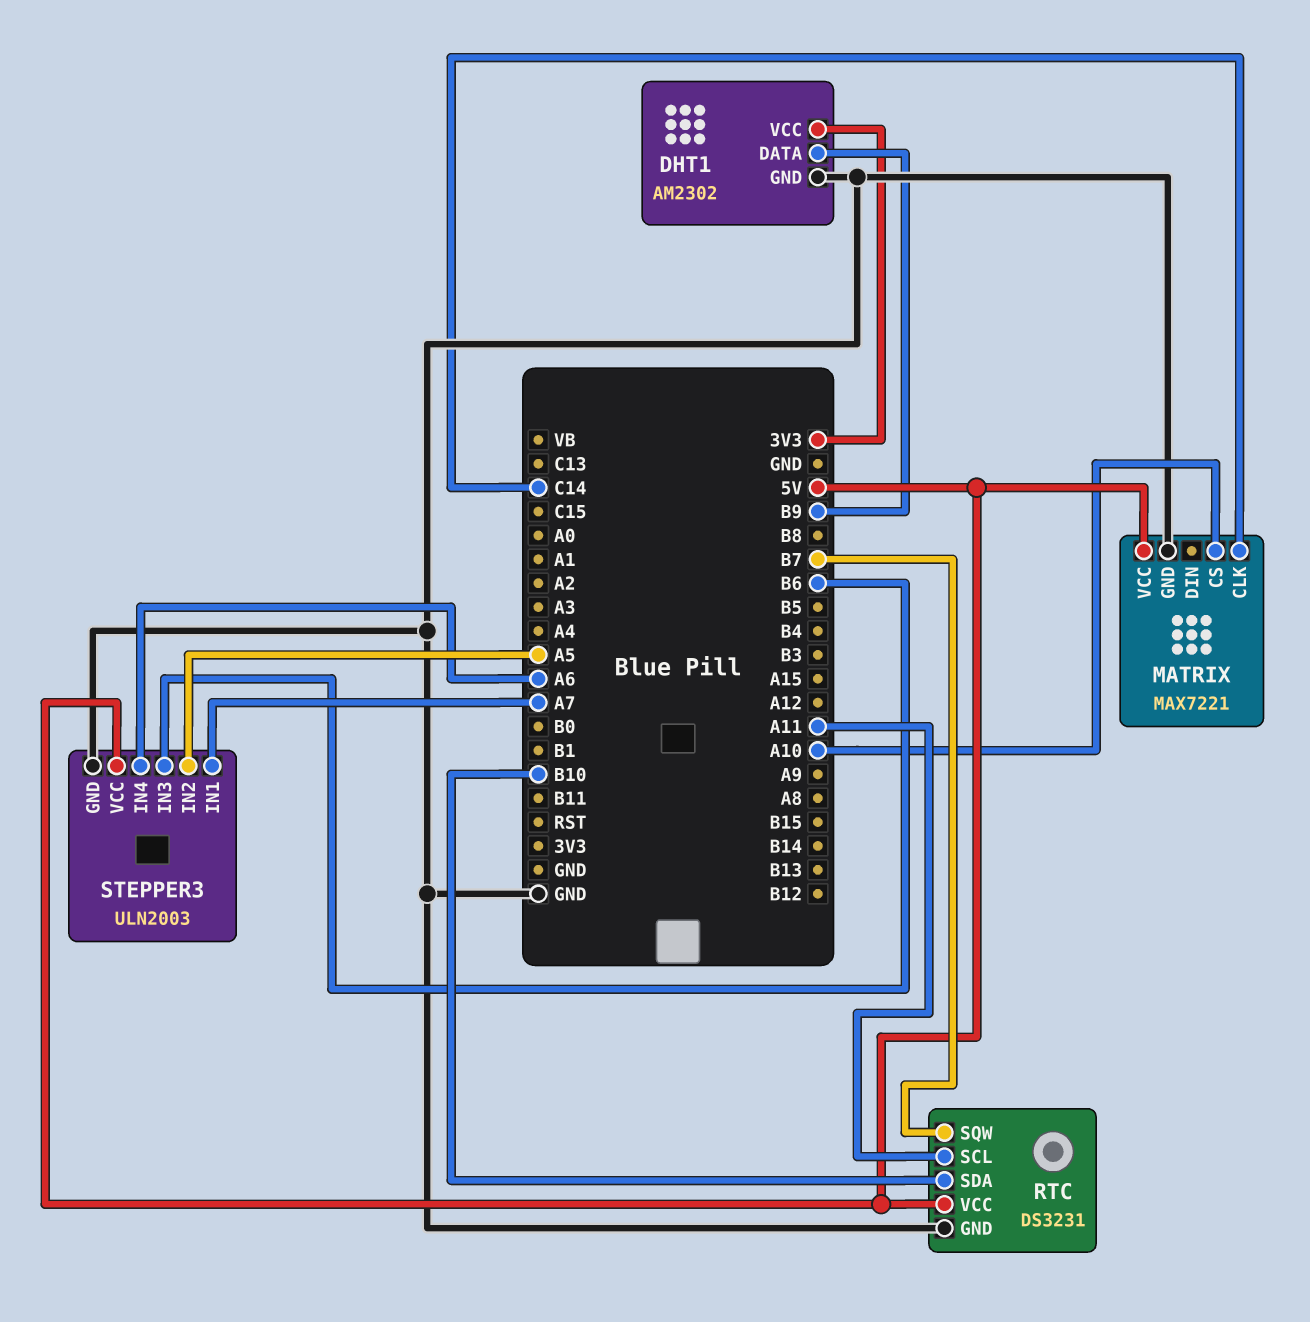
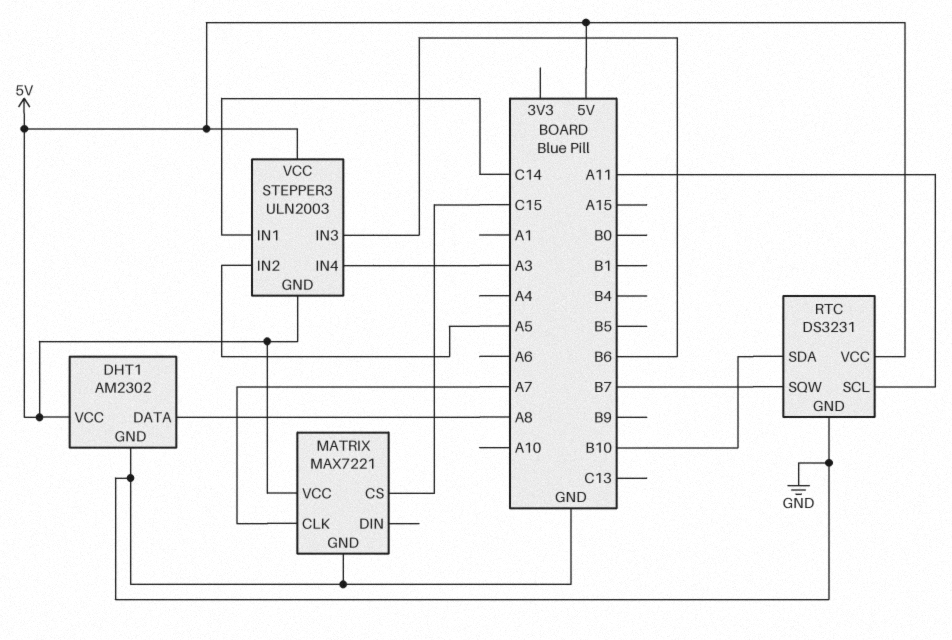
DHT1 pin DATA: B9 -> A8
DHT1 pin VCC: 3V3 -> 5V
MATRIX pin CLK: C14 -> A7
MATRIX pin CS: A10 -> C15
STEPPER3 pin GND: GND -> 5V
STEPPER3 pin IN1: A7 -> C14
STEPPER3 pin IN4: A6 -> A3

